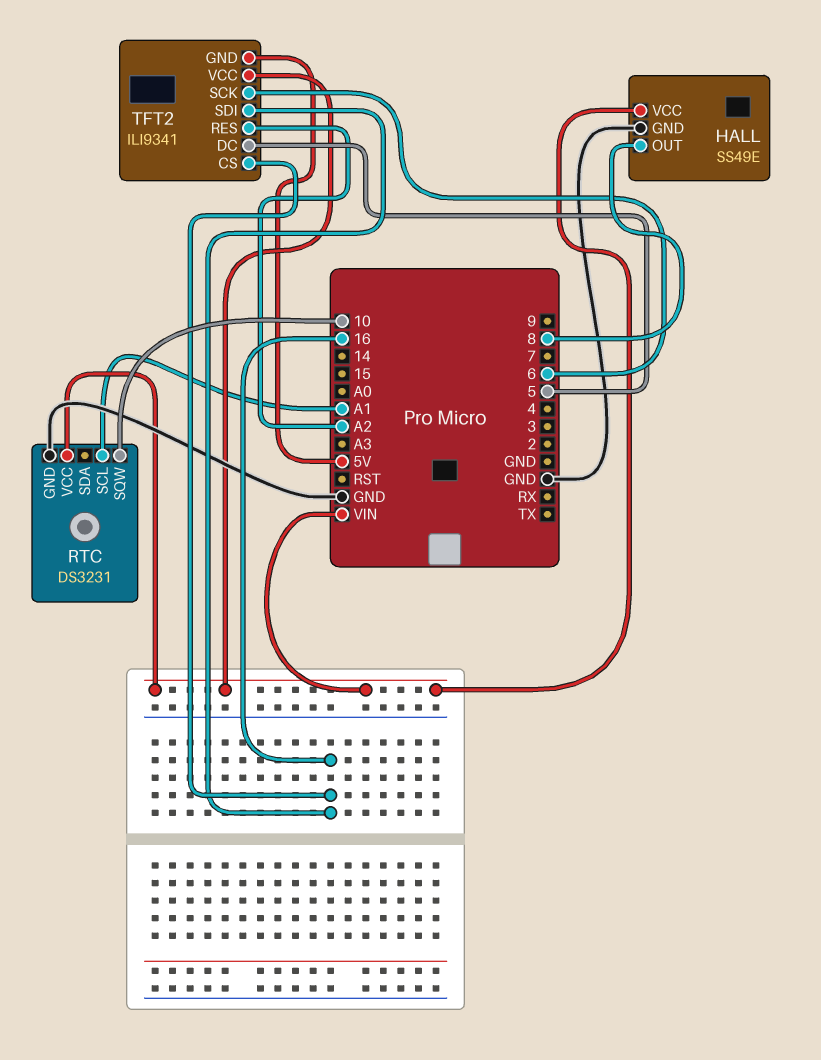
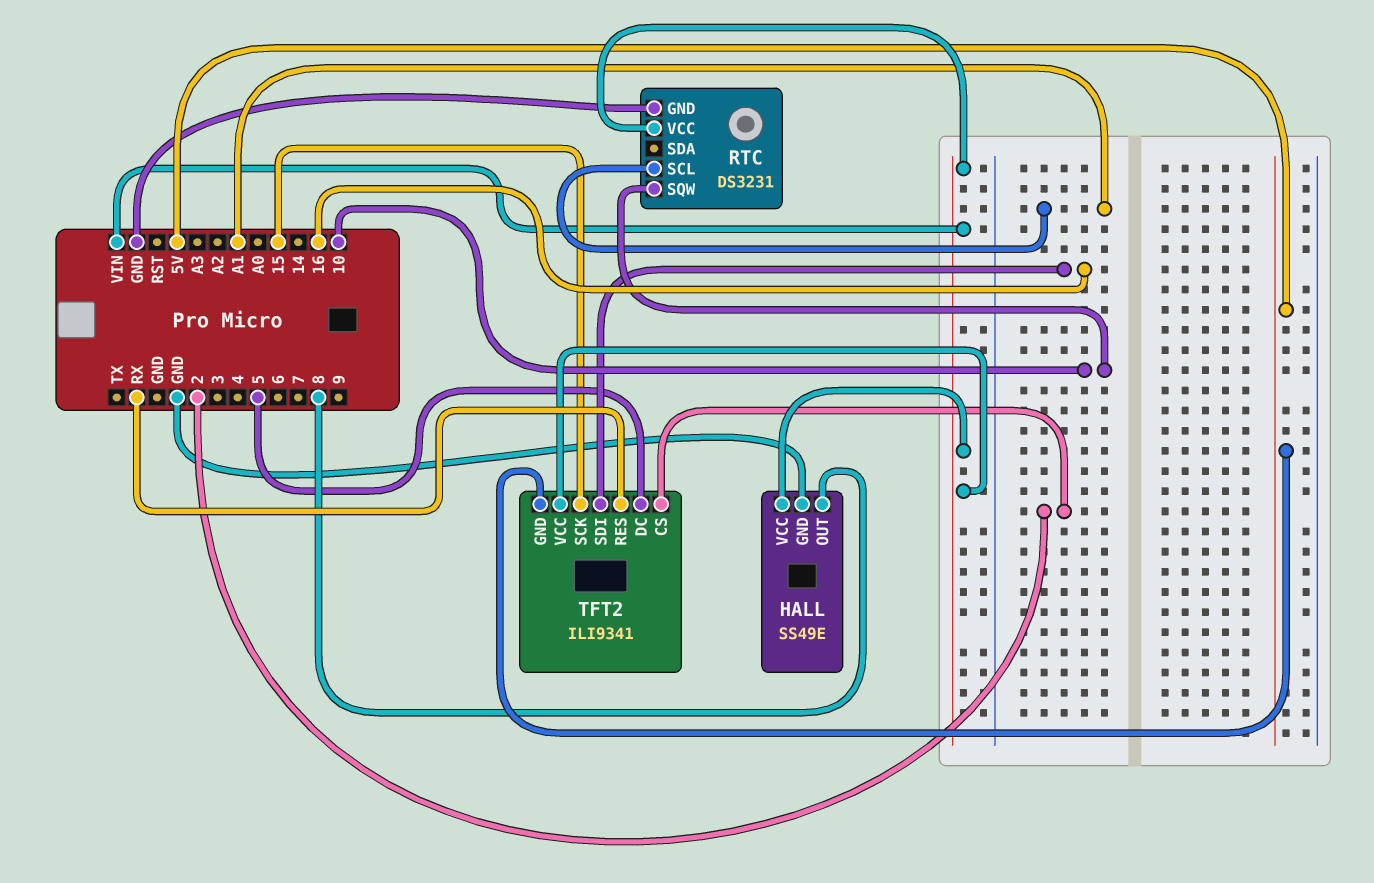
TFT2 pin CS: 16 -> 2
TFT2 pin RES: A2 -> RX
TFT2 pin SCK: 6 -> 15

